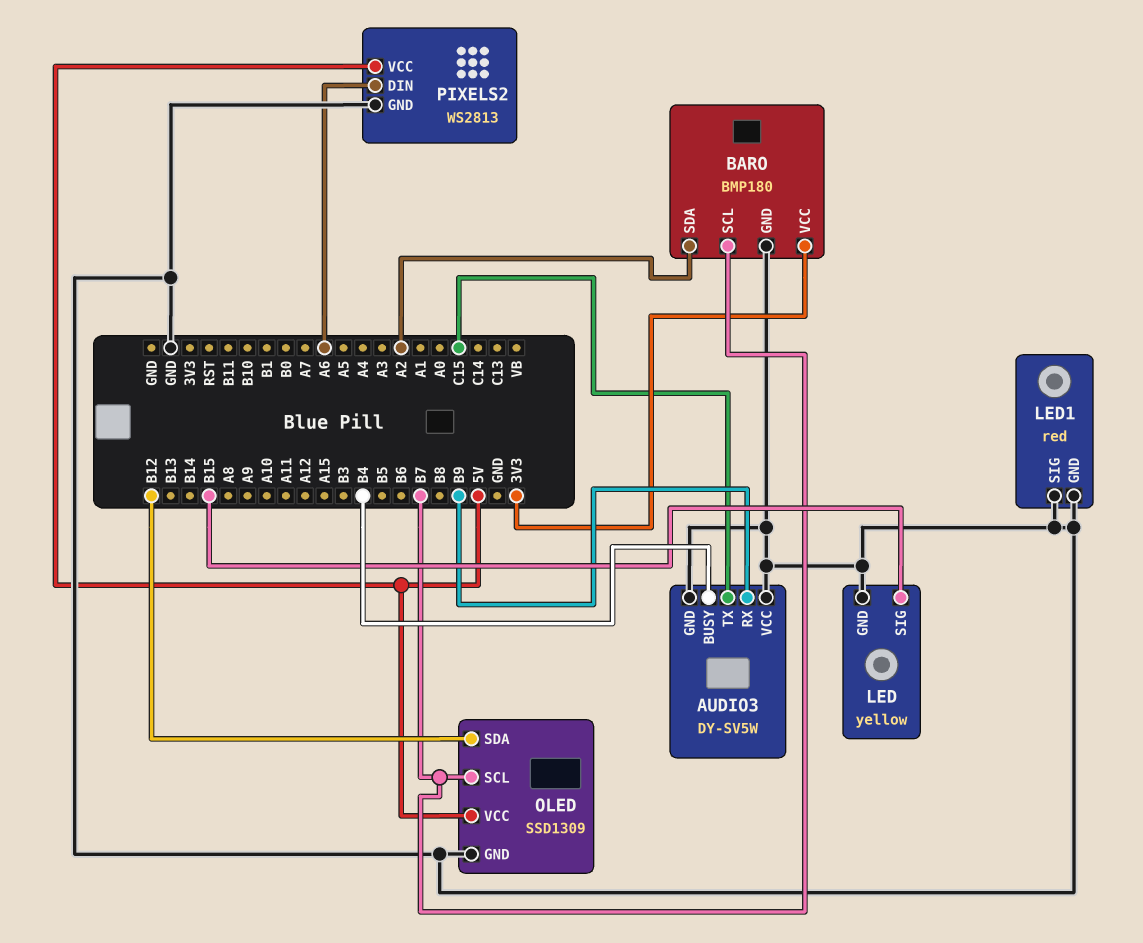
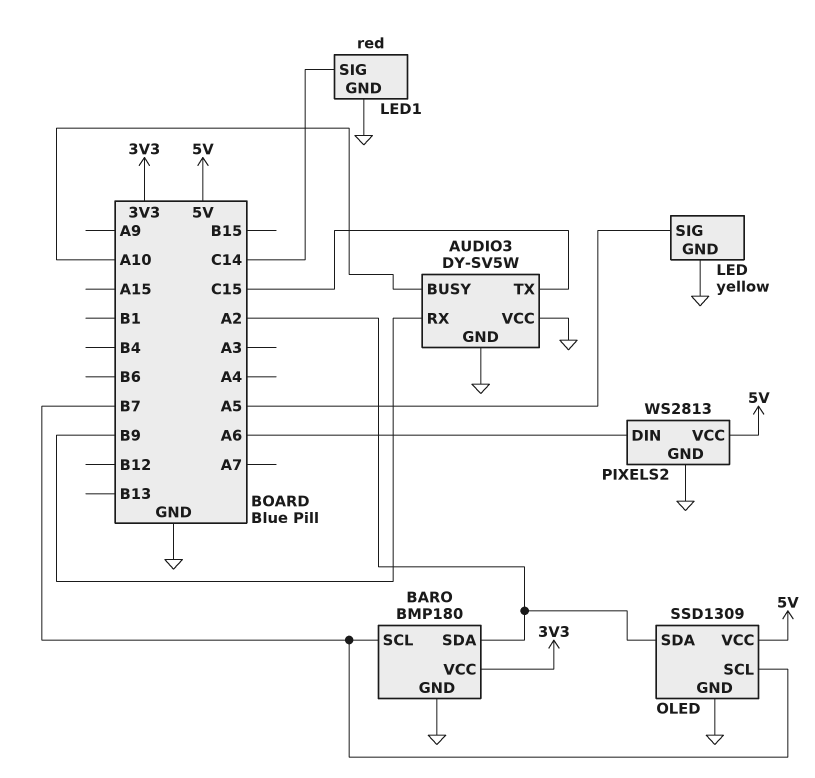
AUDIO3 pin BUSY: B4 -> A10
LED pin SIG: B15 -> A5
LED1 pin SIG: GND -> C14
OLED pin SDA: B12 -> A2

